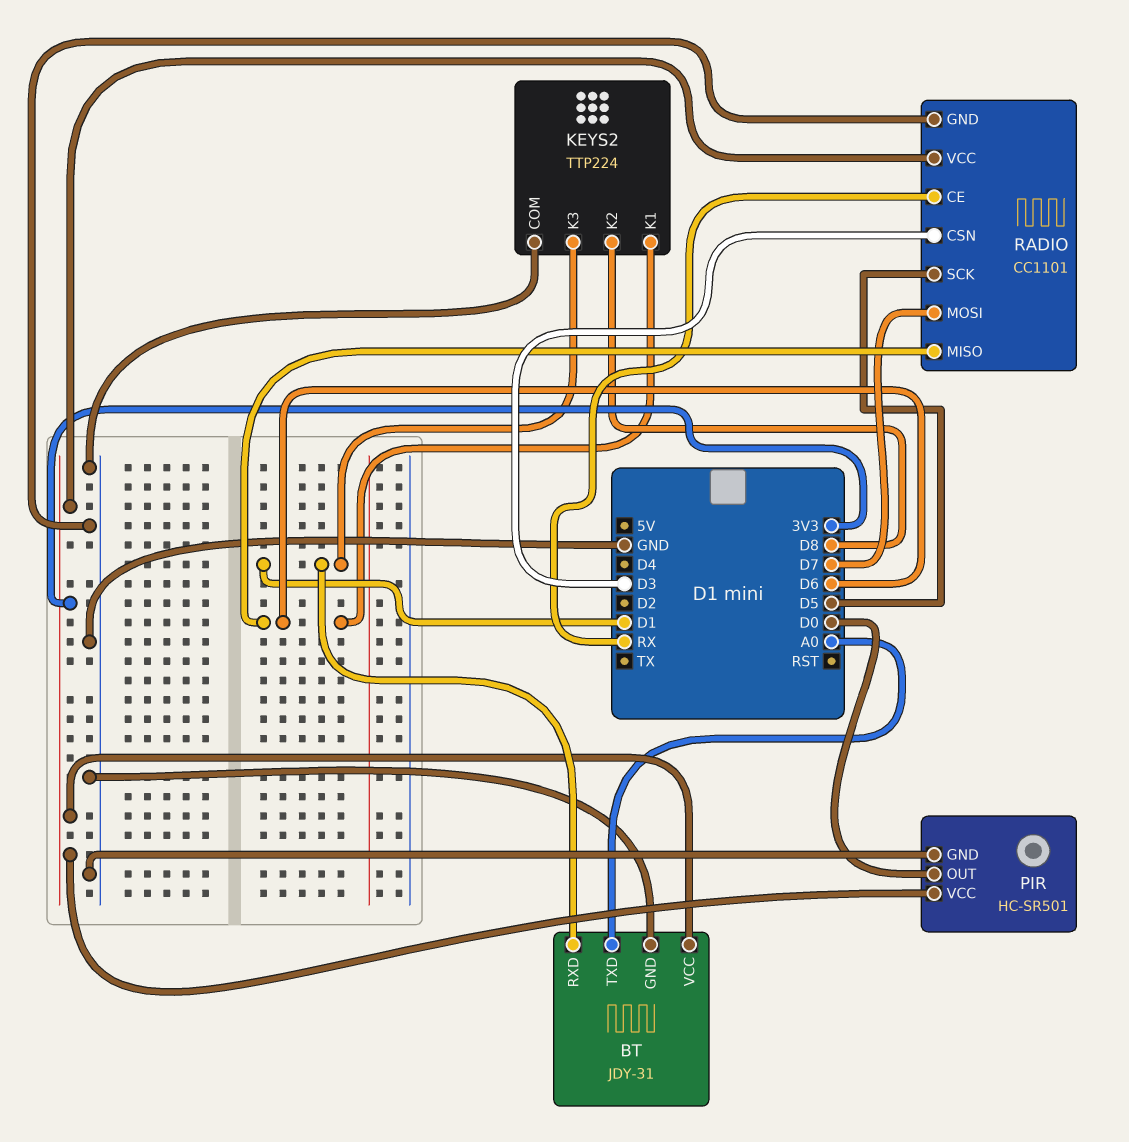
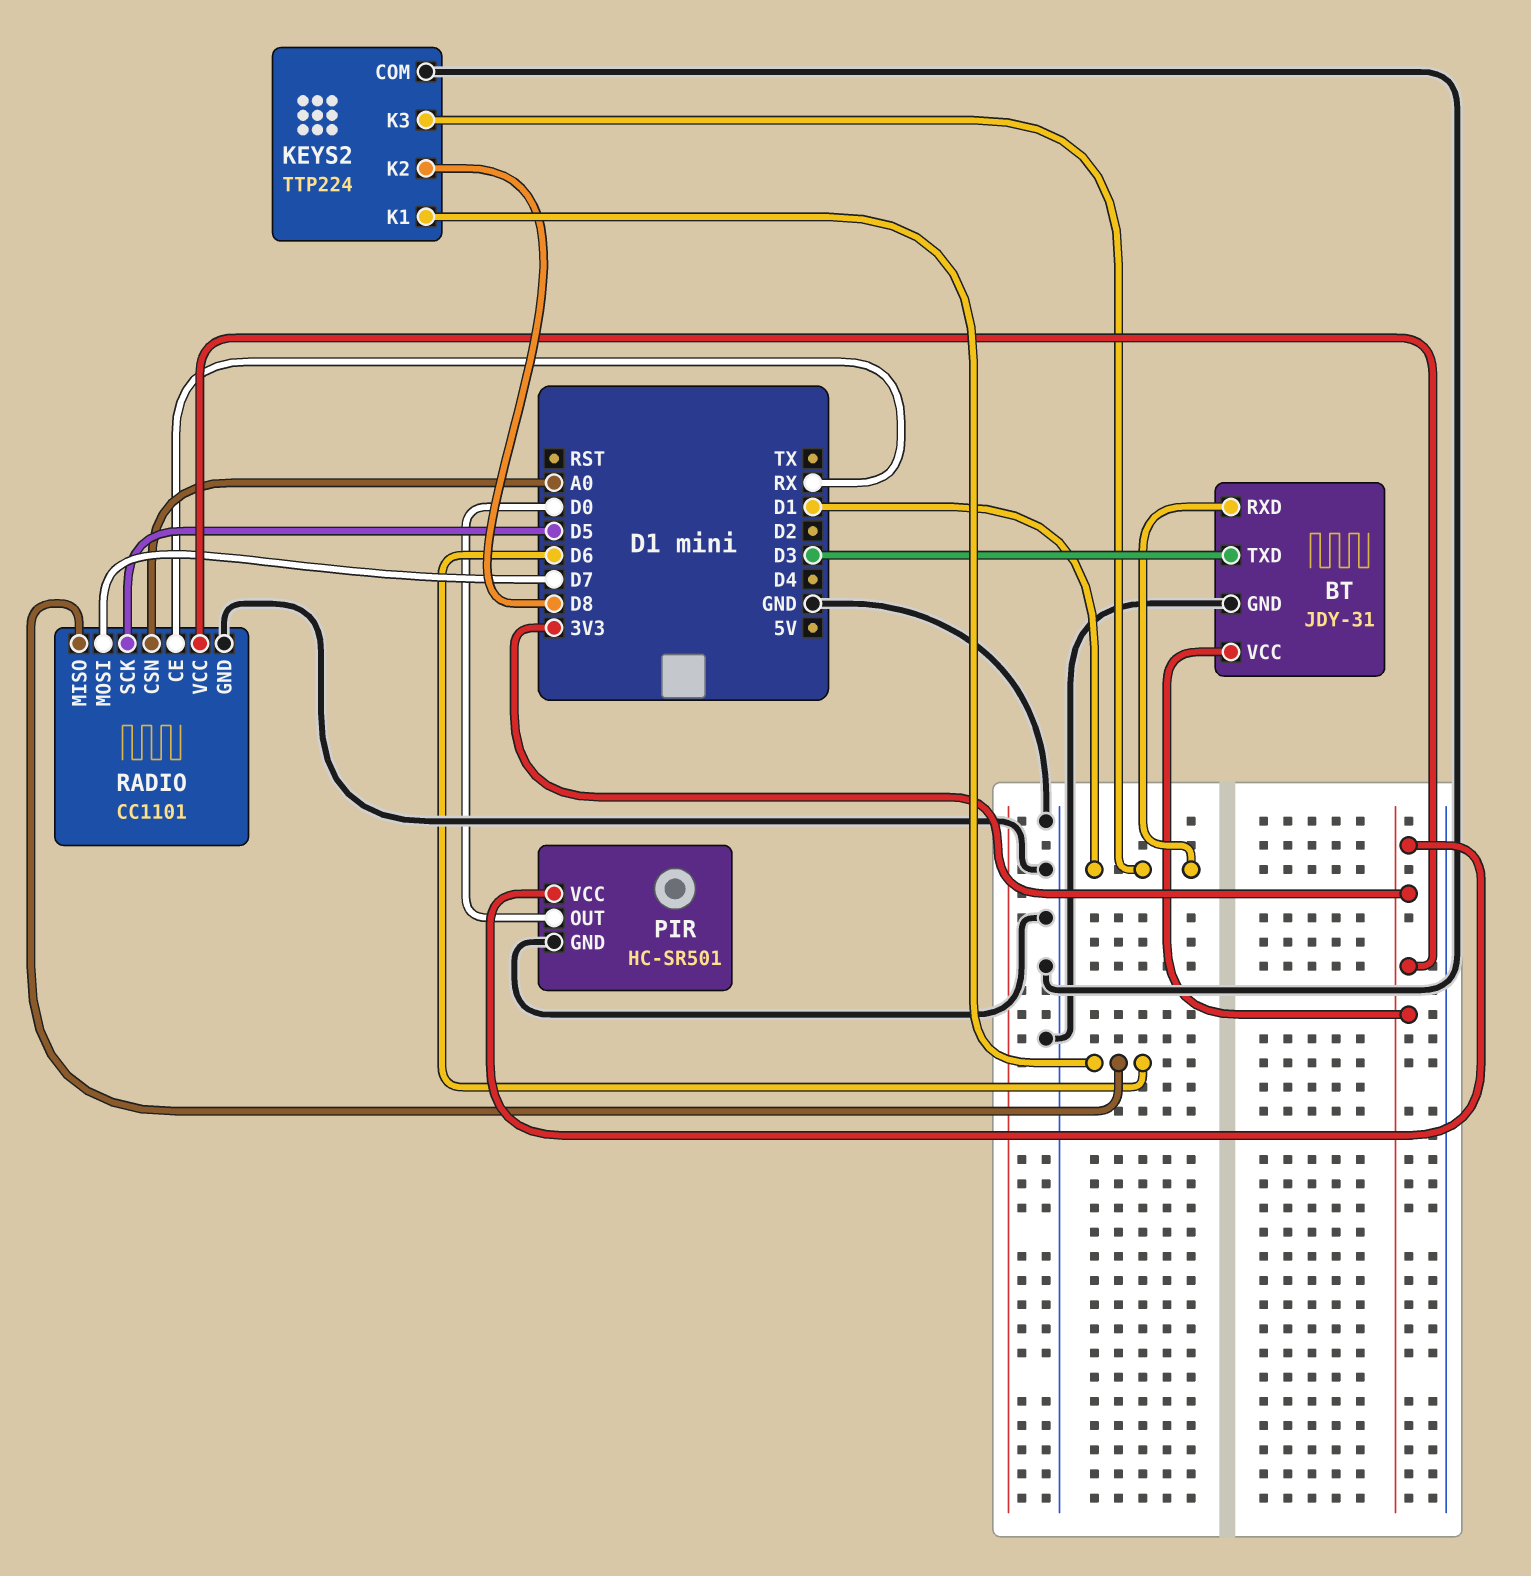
BT pin TXD: A0 -> D3
RADIO pin CSN: D3 -> A0

